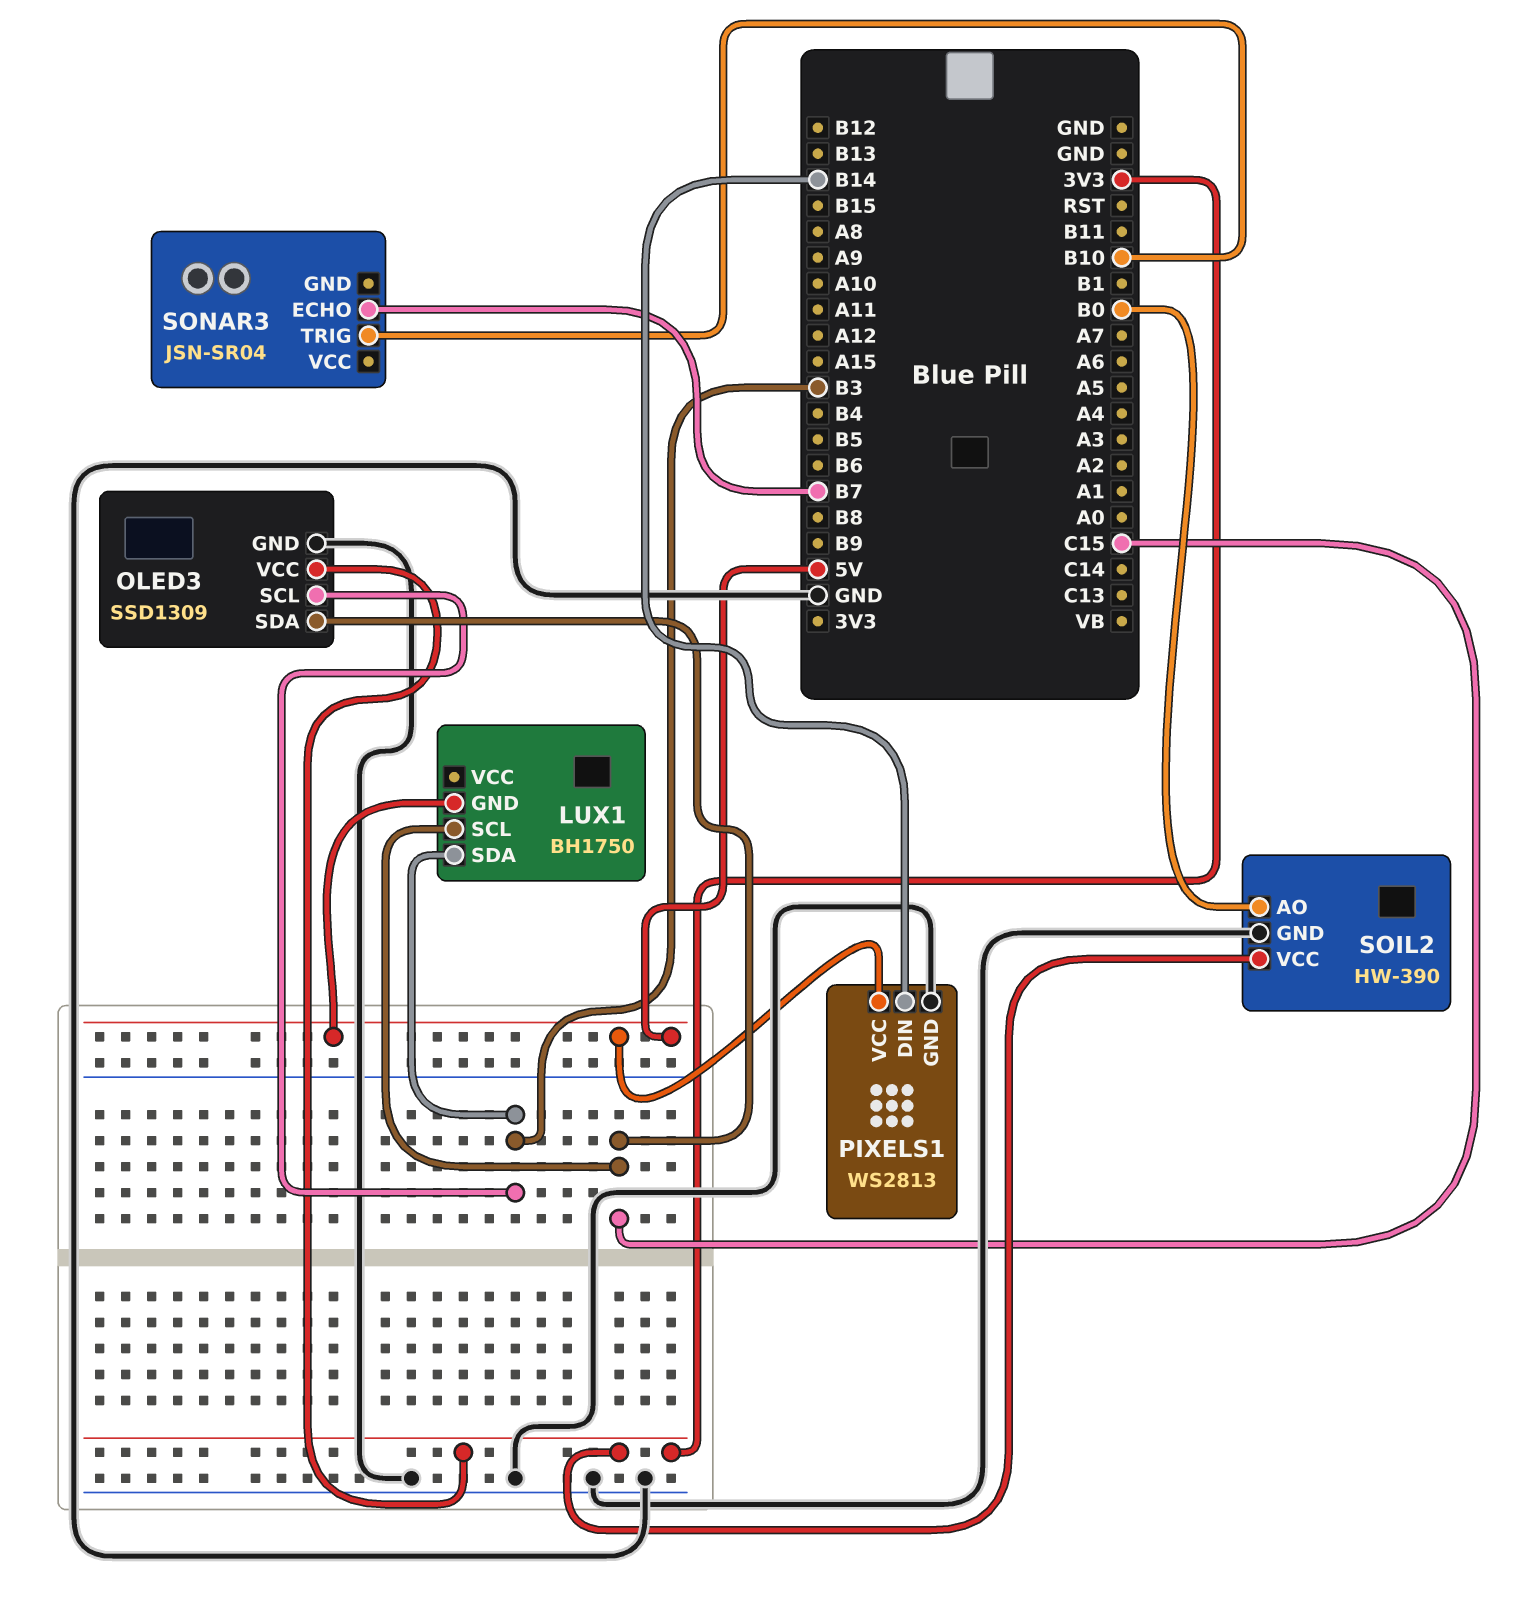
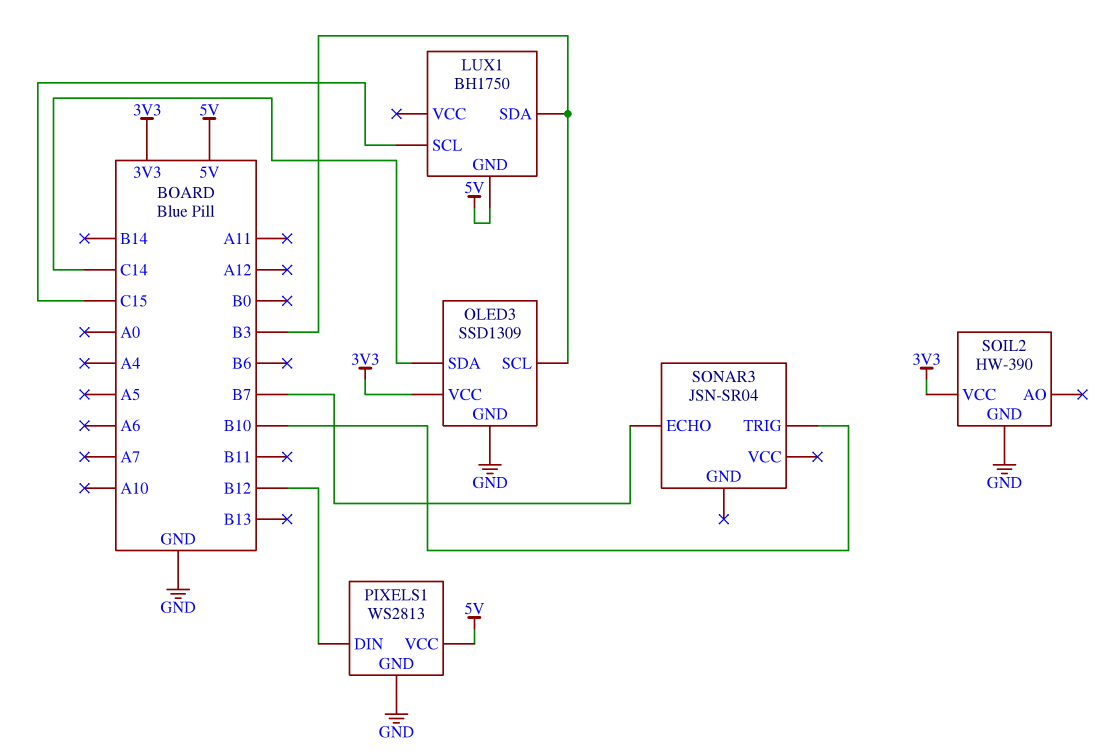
OLED3 pin SDA: C15 -> C14
PIXELS1 pin DIN: B14 -> B12
SOIL2 pin AO: B0 -> none

